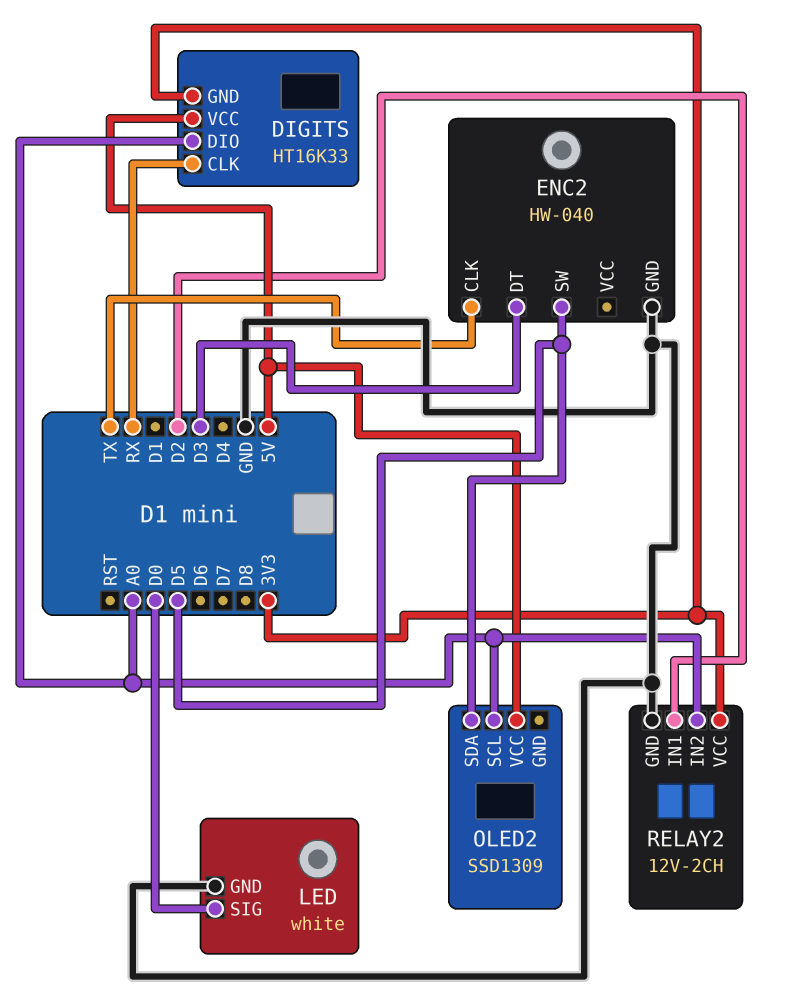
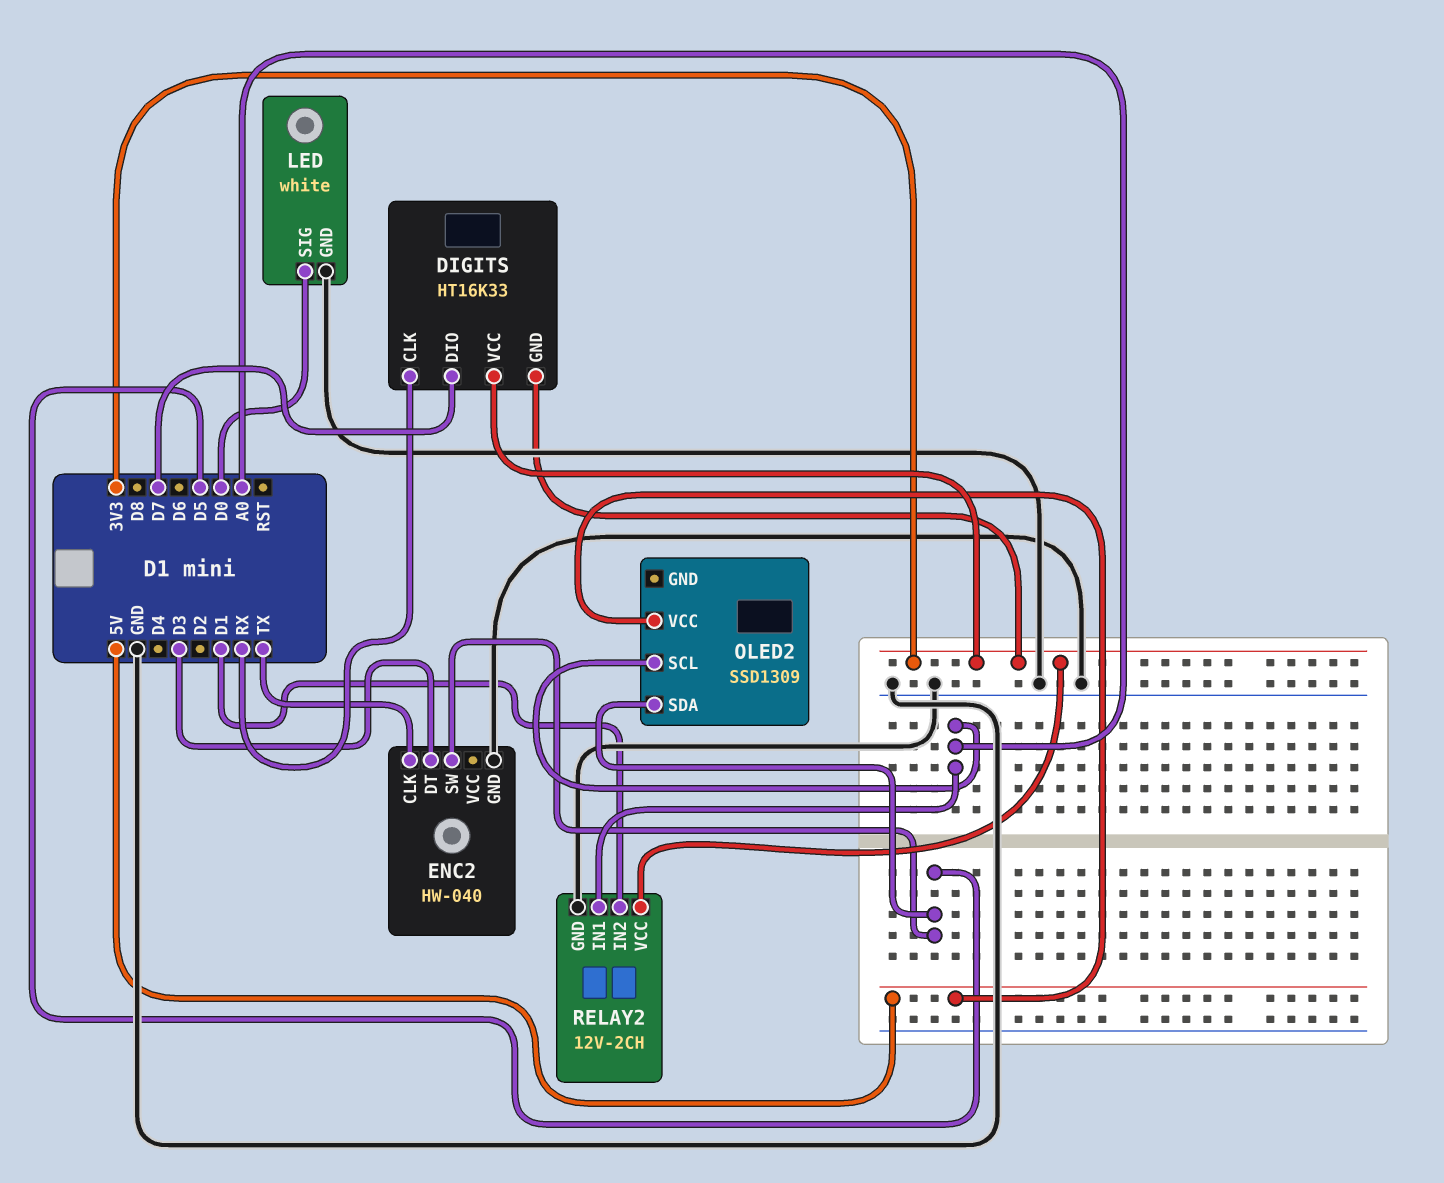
DIGITS pin DIO: A0 -> D7
DIGITS pin VCC: 5V -> 3V3
RELAY2 pin IN1: D2 -> A0
RELAY2 pin IN2: A0 -> D1

